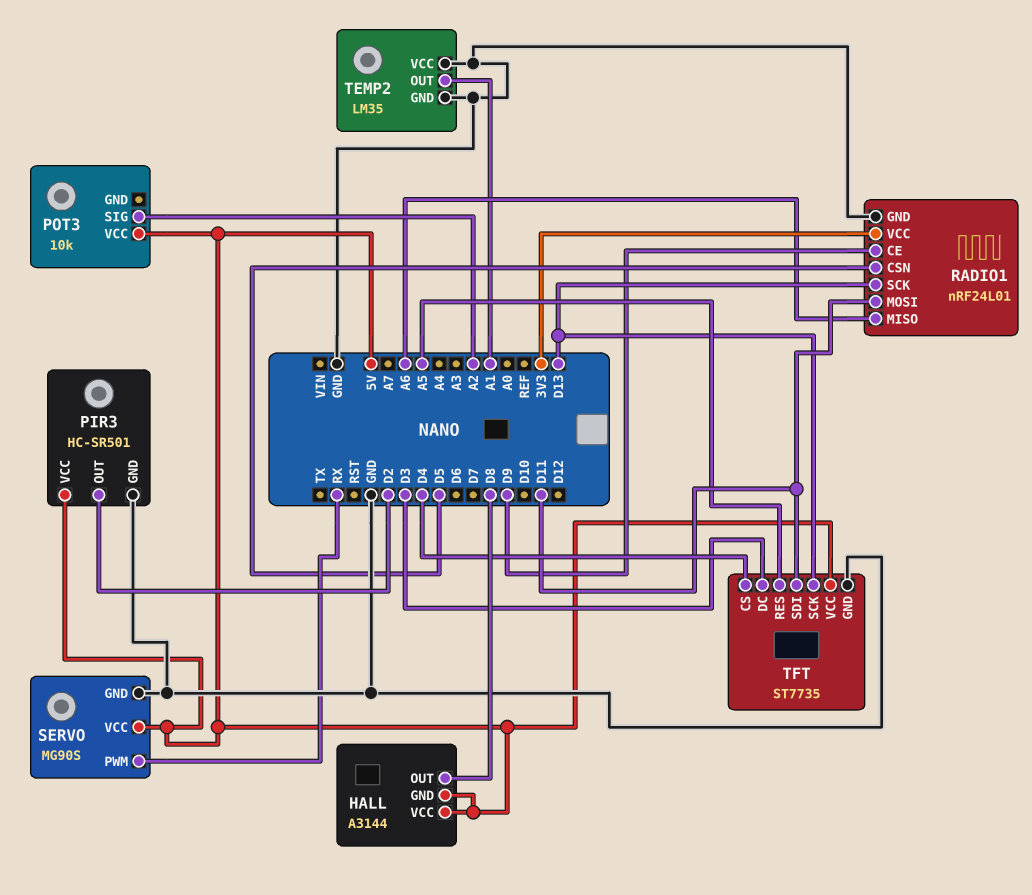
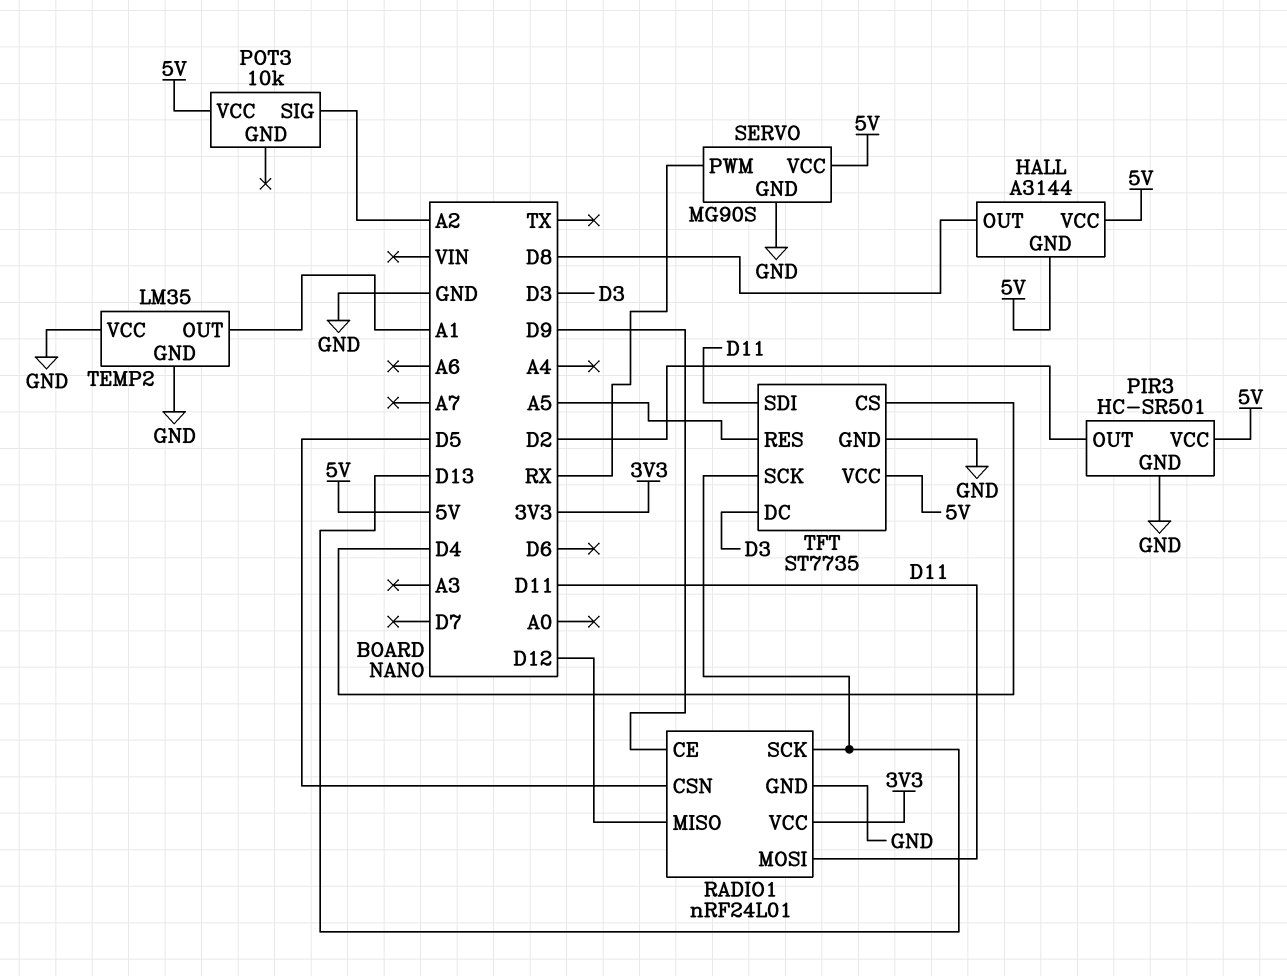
RADIO1 pin MISO: A6 -> D12

